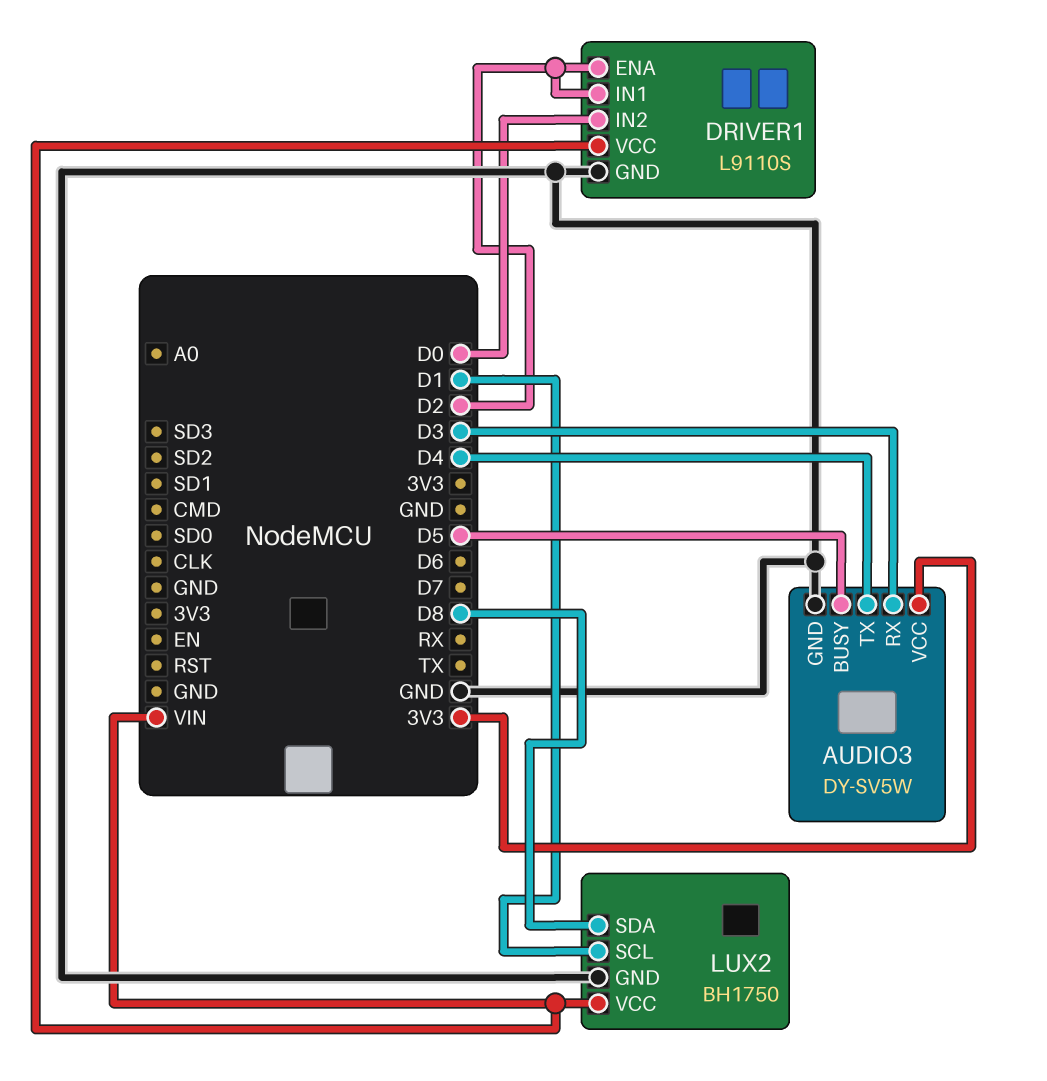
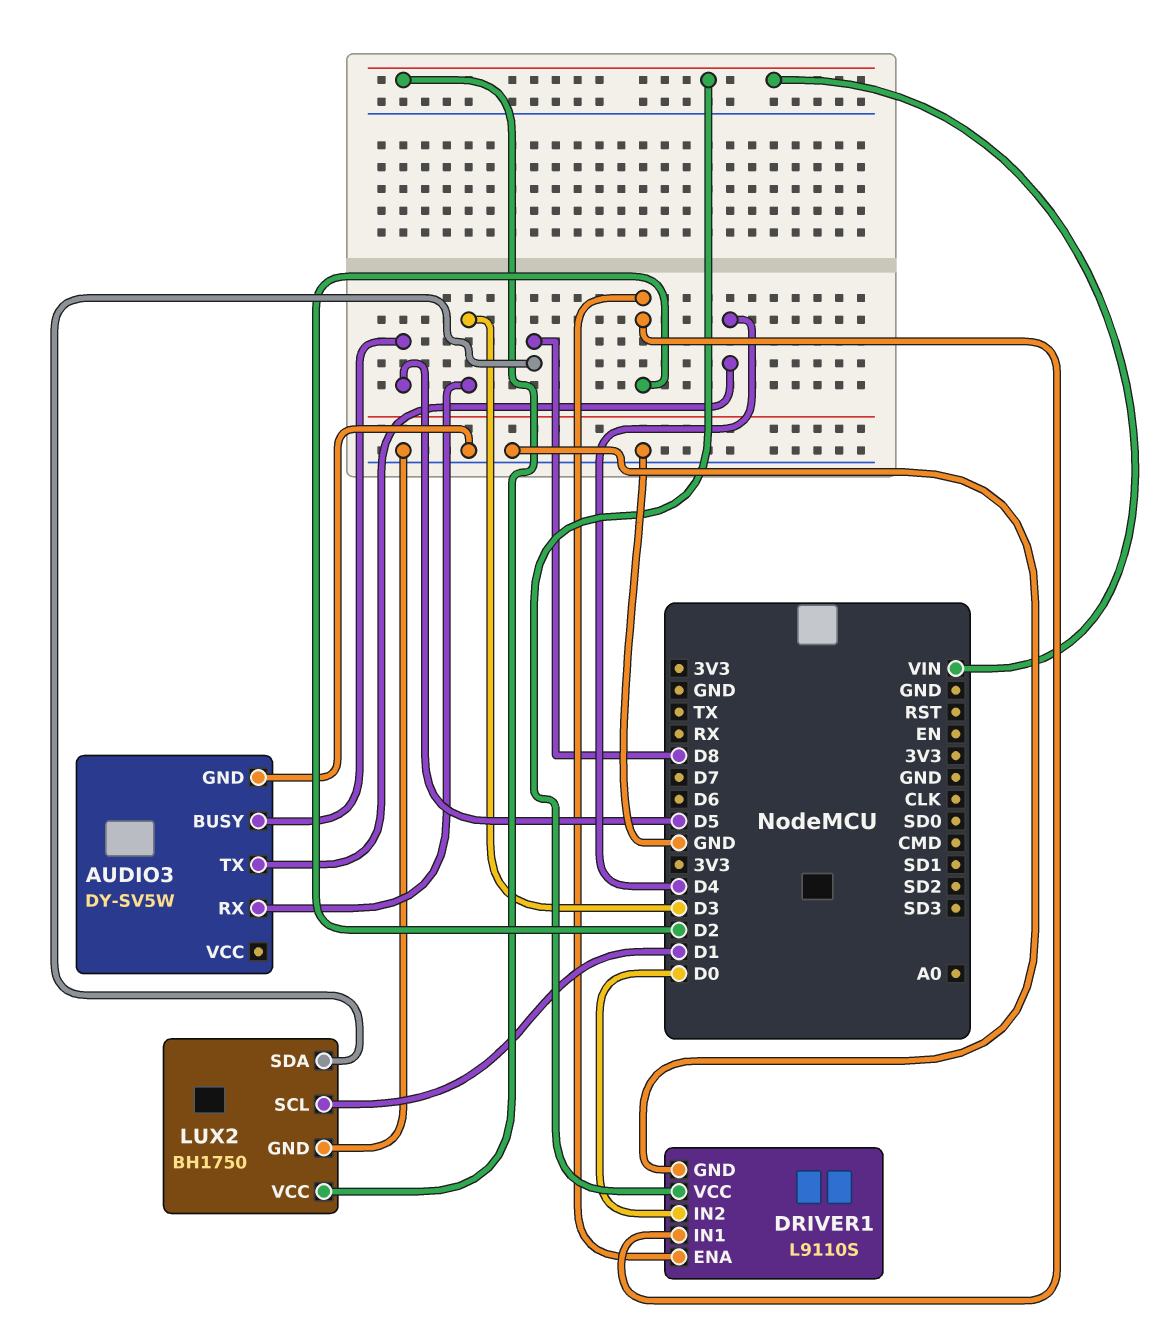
AUDIO3 pin VCC: 3V3 -> none

